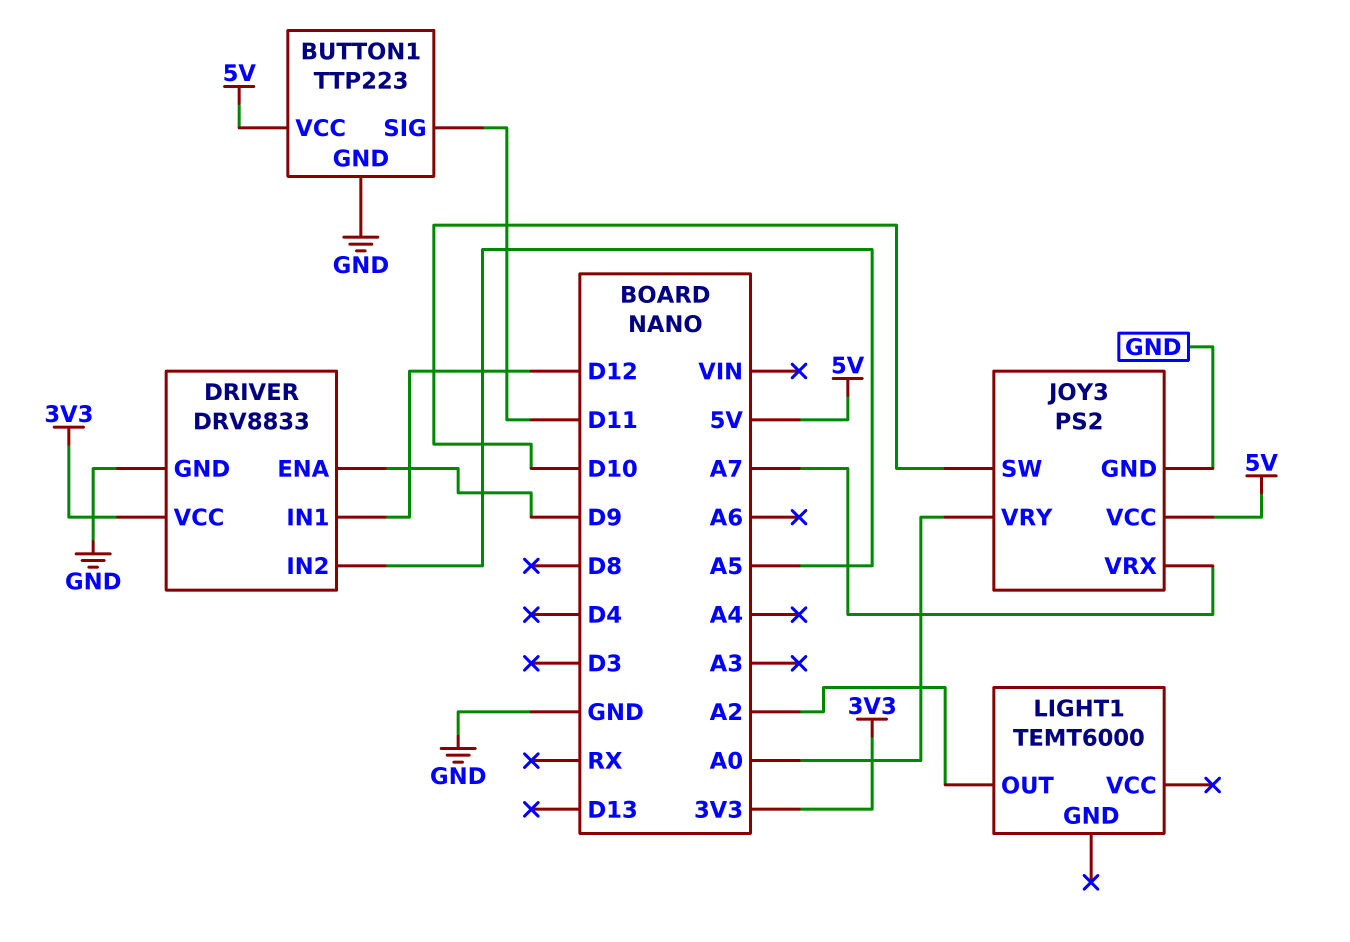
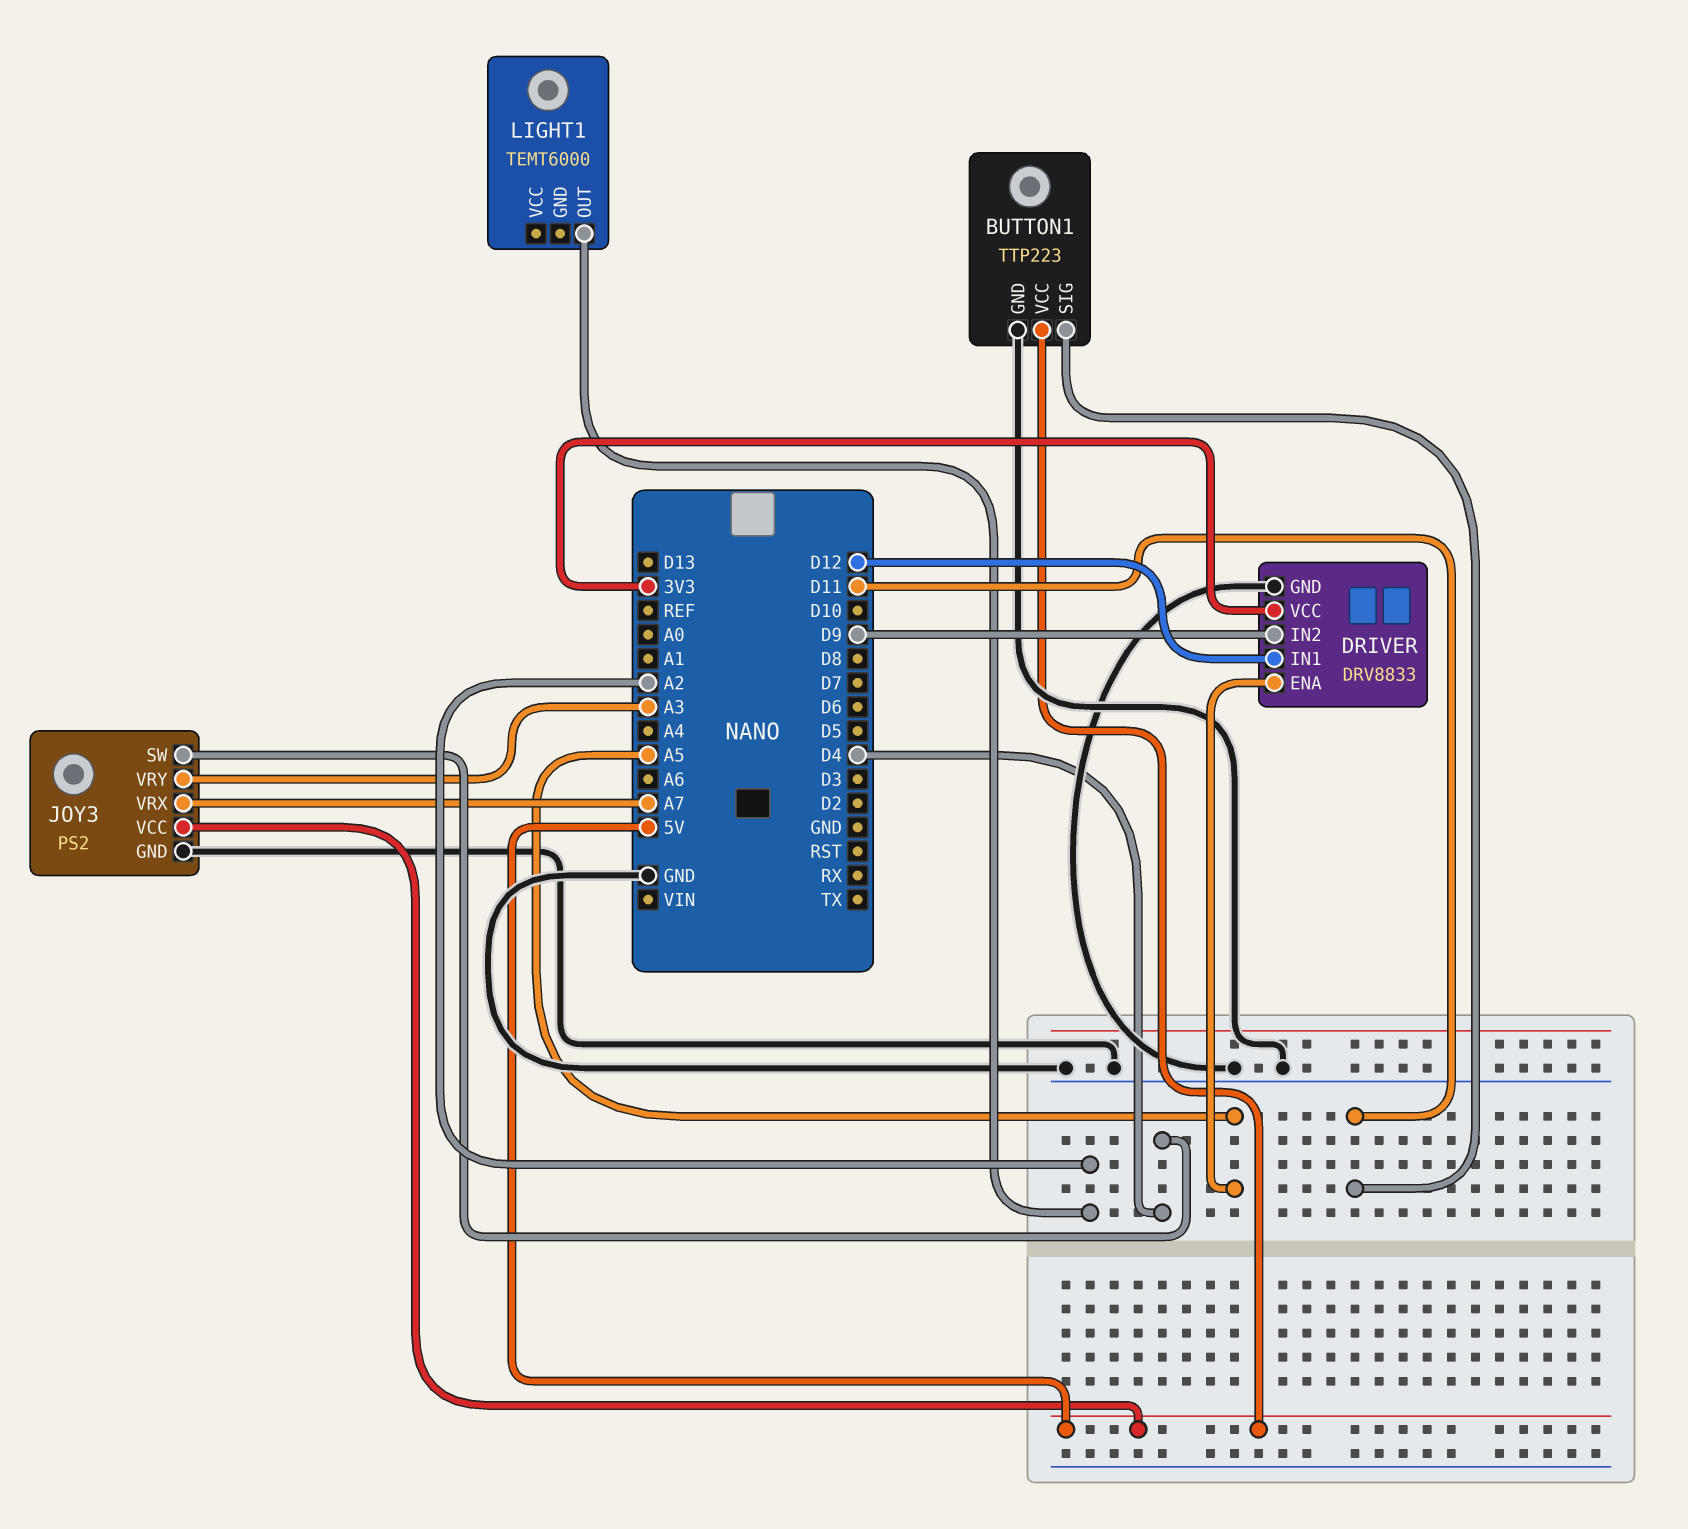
DRIVER pin ENA: D9 -> A5
DRIVER pin IN2: A5 -> D9
JOY3 pin SW: D10 -> D4
JOY3 pin VRY: A0 -> A3

